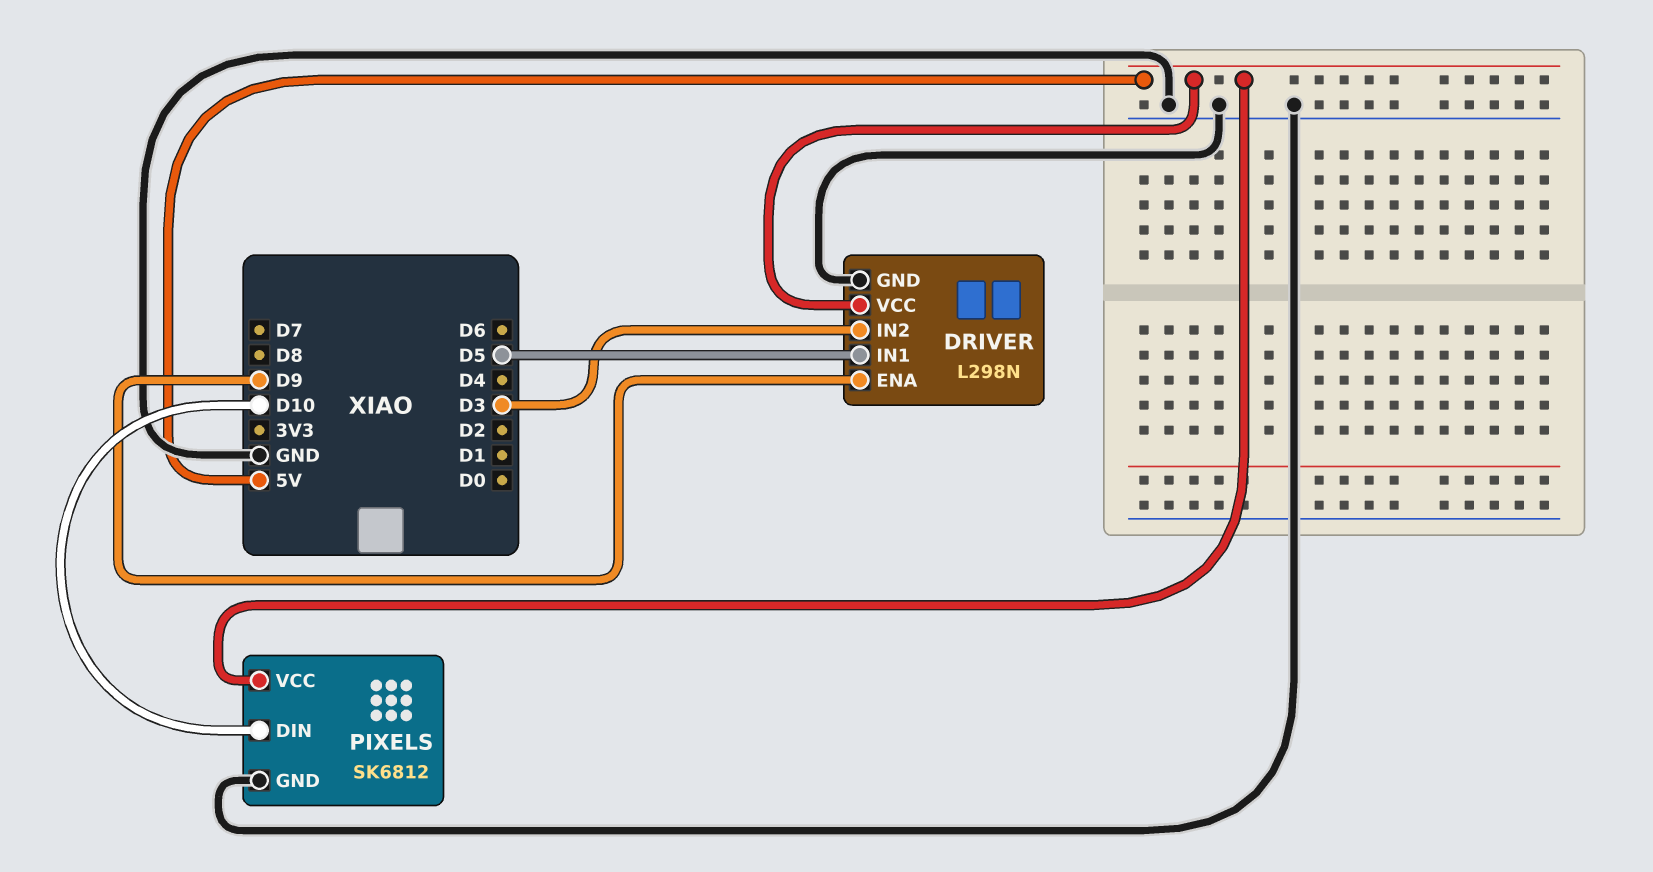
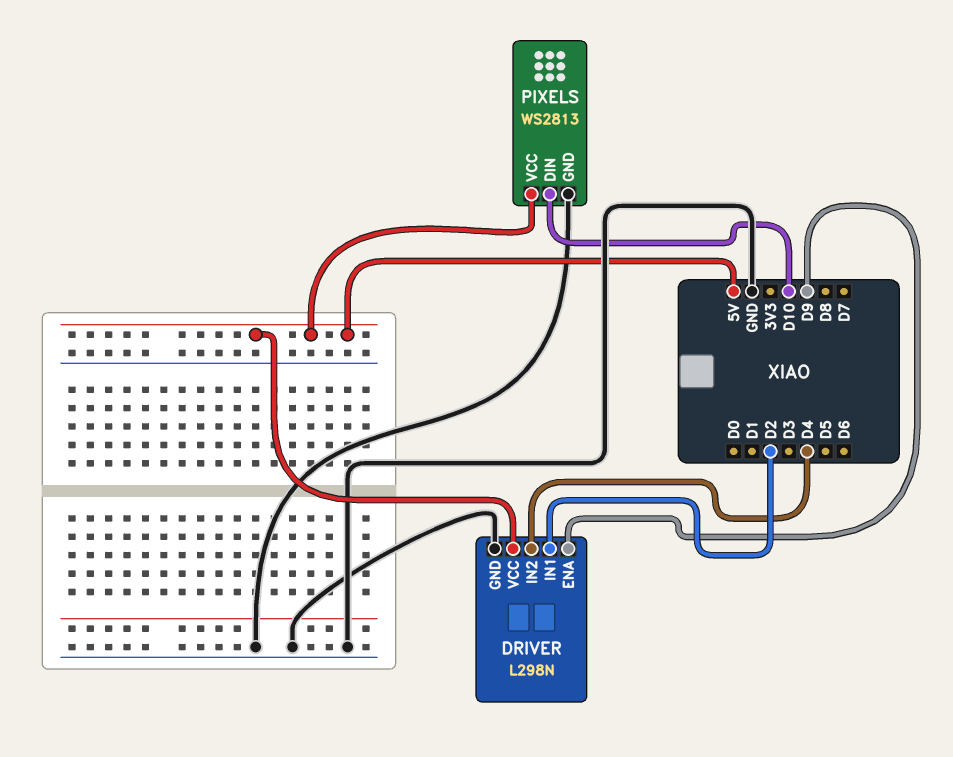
DRIVER pin IN1: D5 -> D2
DRIVER pin IN2: D3 -> D4
PIXELS: SK6812 -> WS2813

